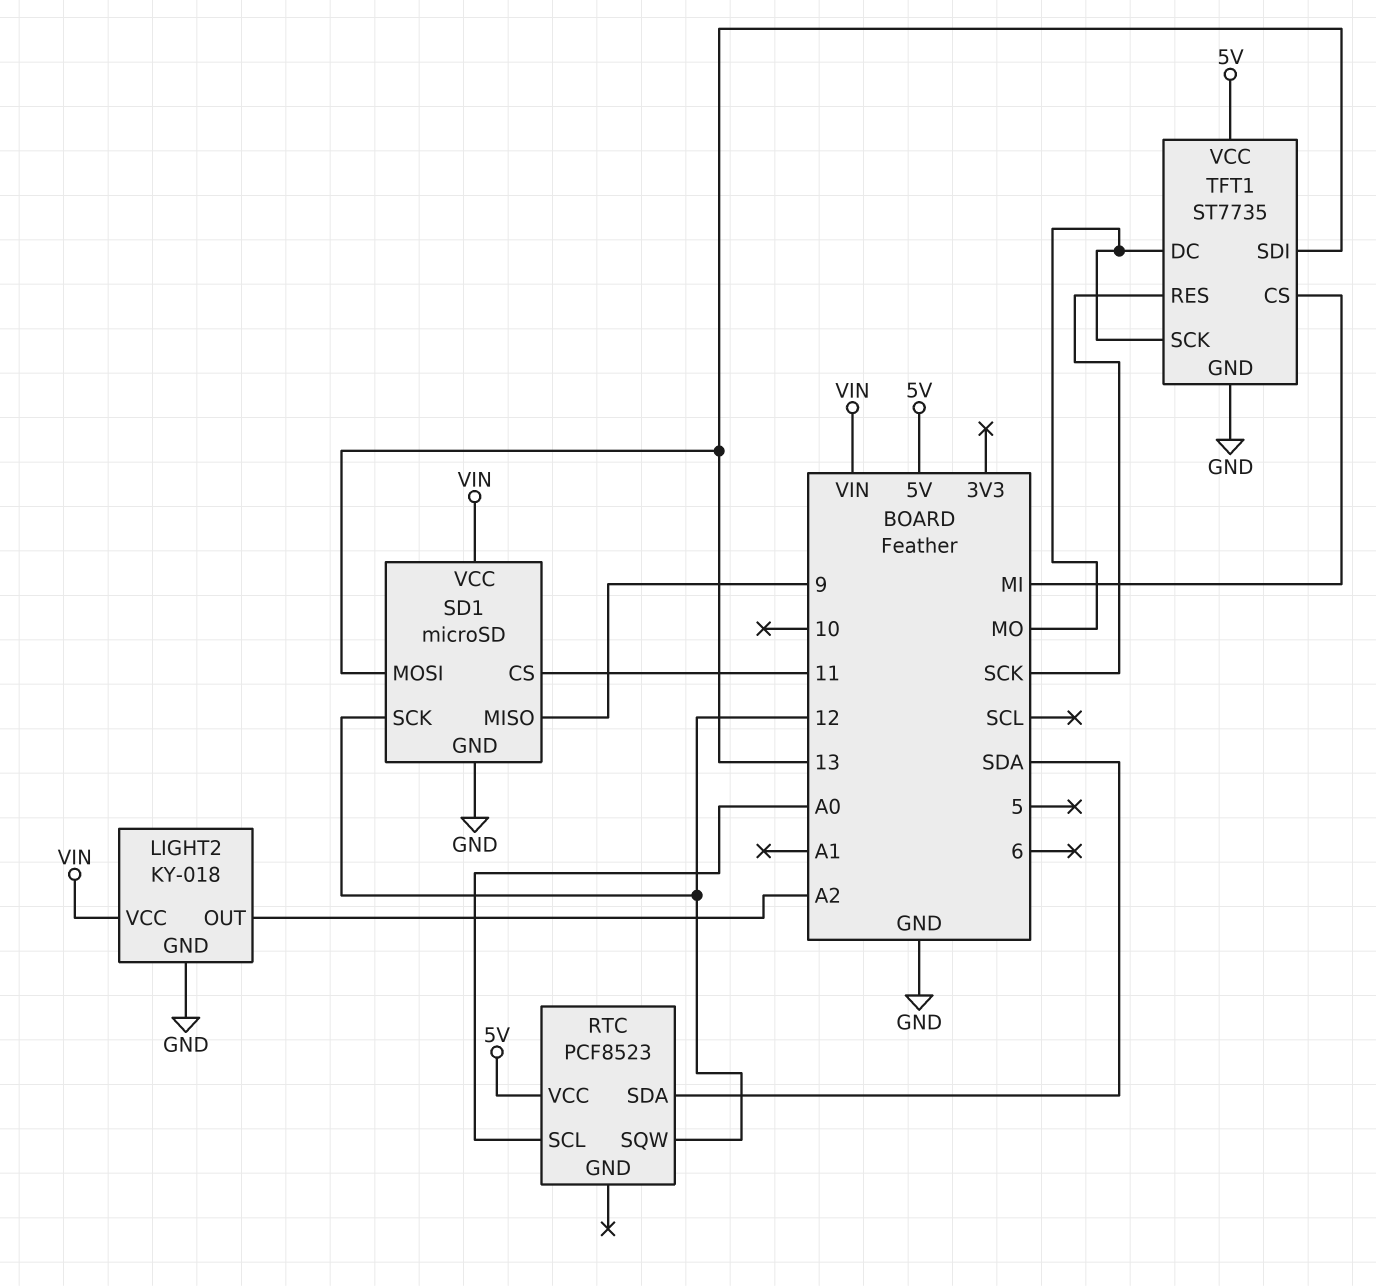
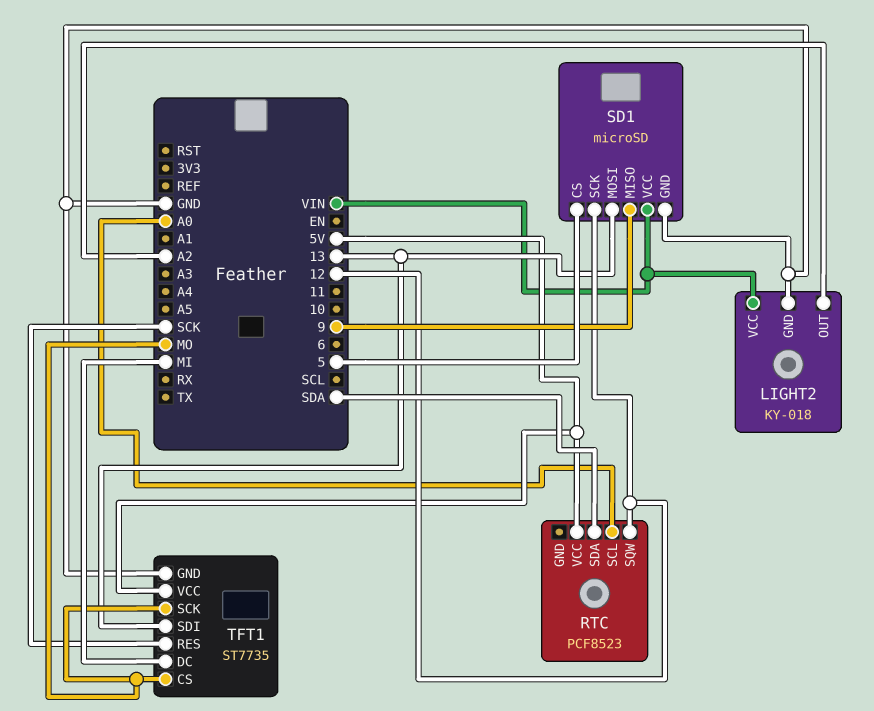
SD1 pin CS: 11 -> 5
TFT1 pin CS: MI -> MO
TFT1 pin DC: MO -> MI

